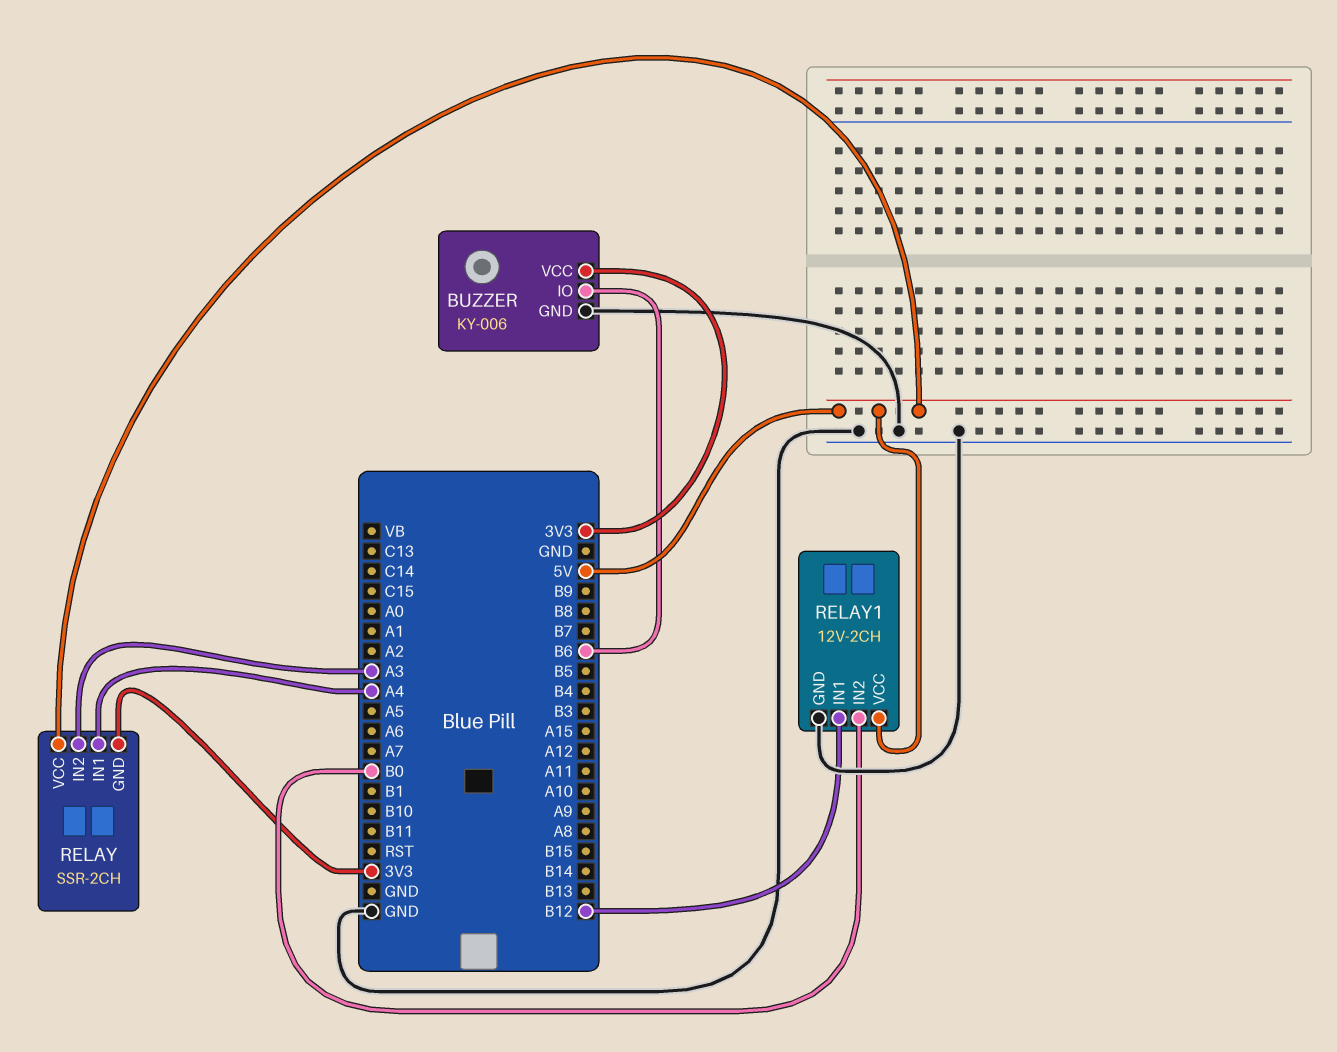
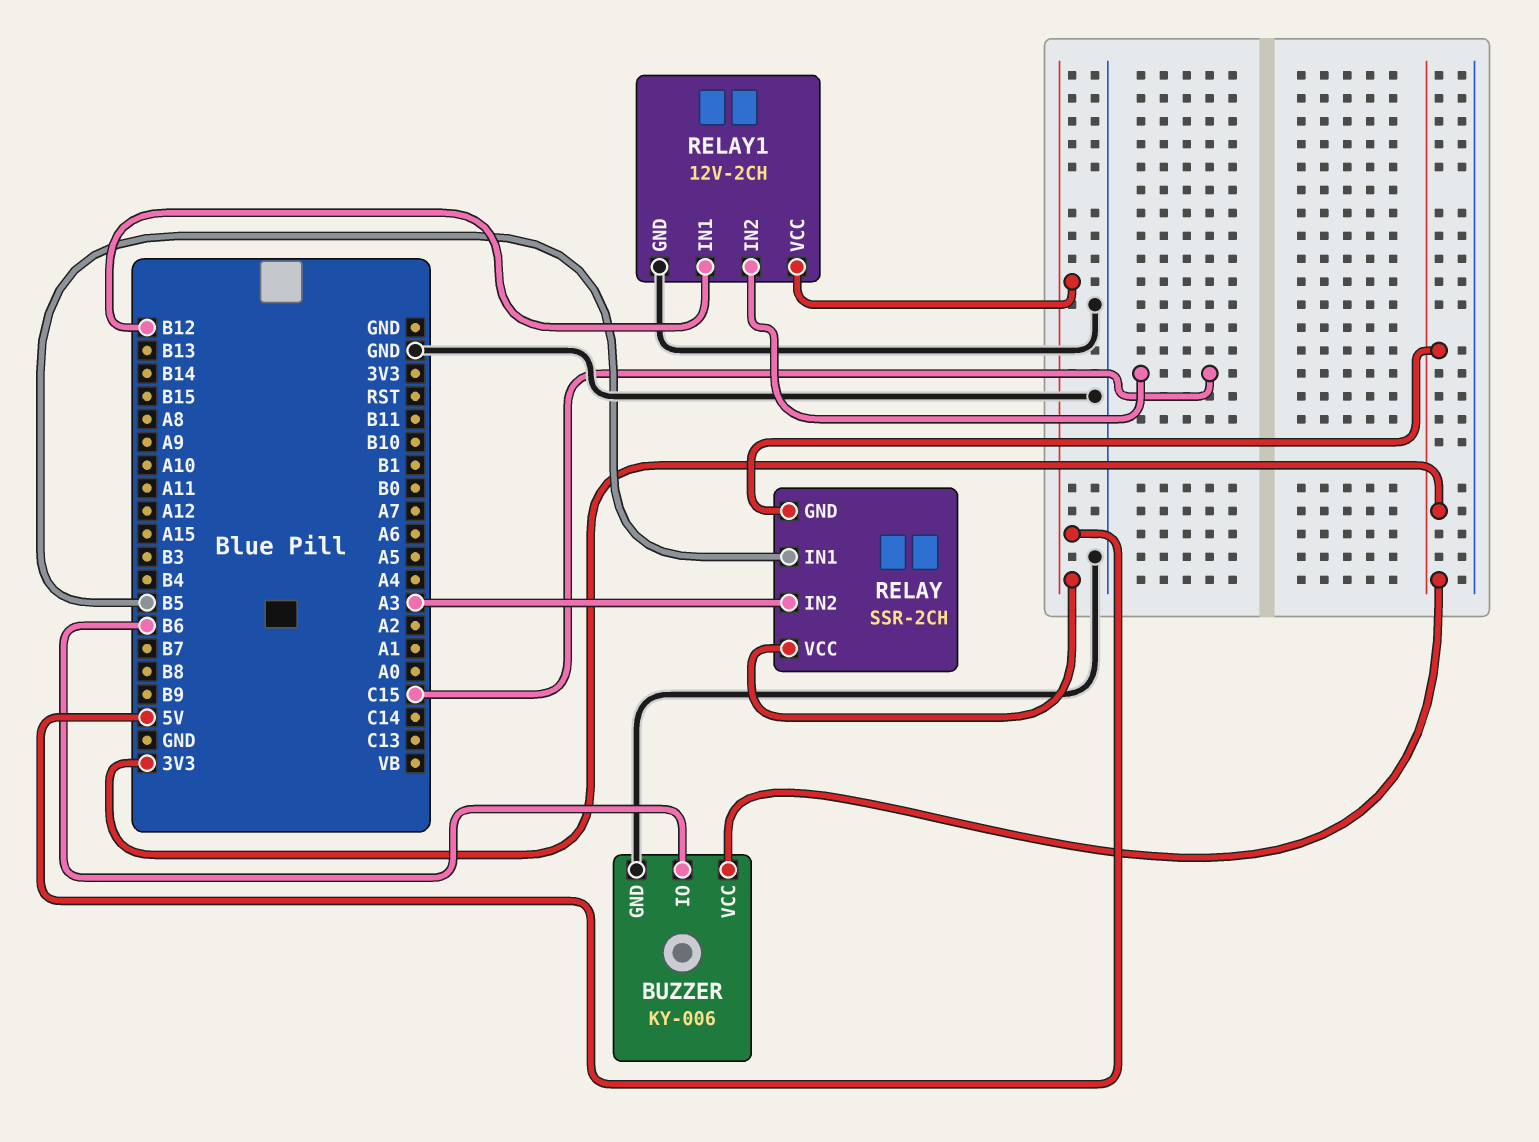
RELAY pin IN1: A4 -> B5
RELAY1 pin IN2: B0 -> C15

